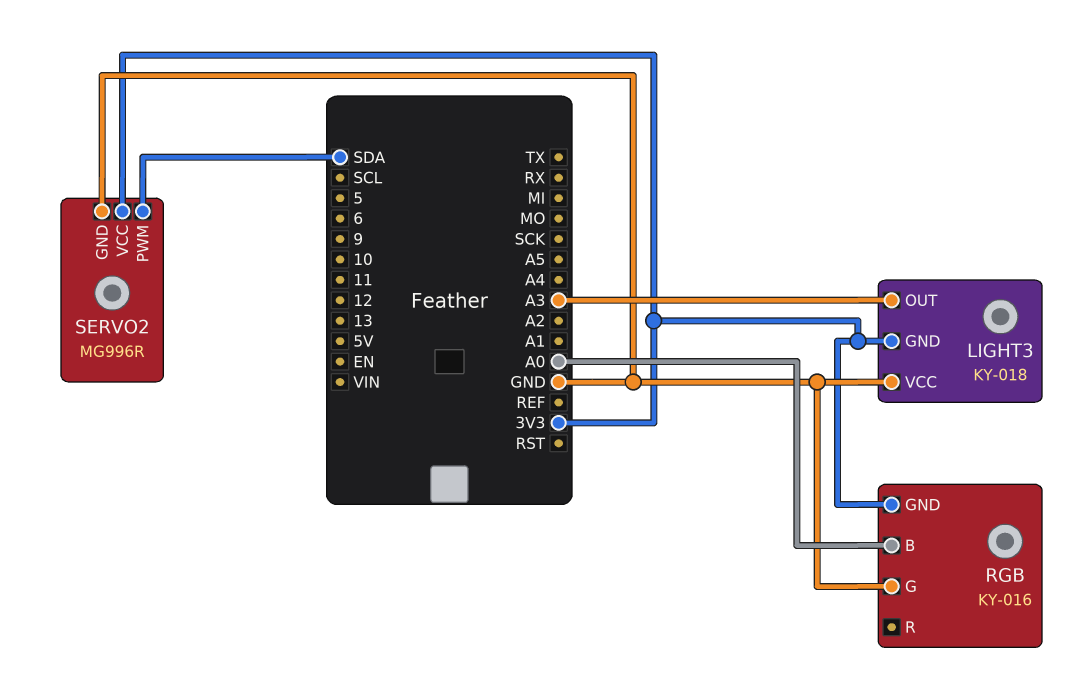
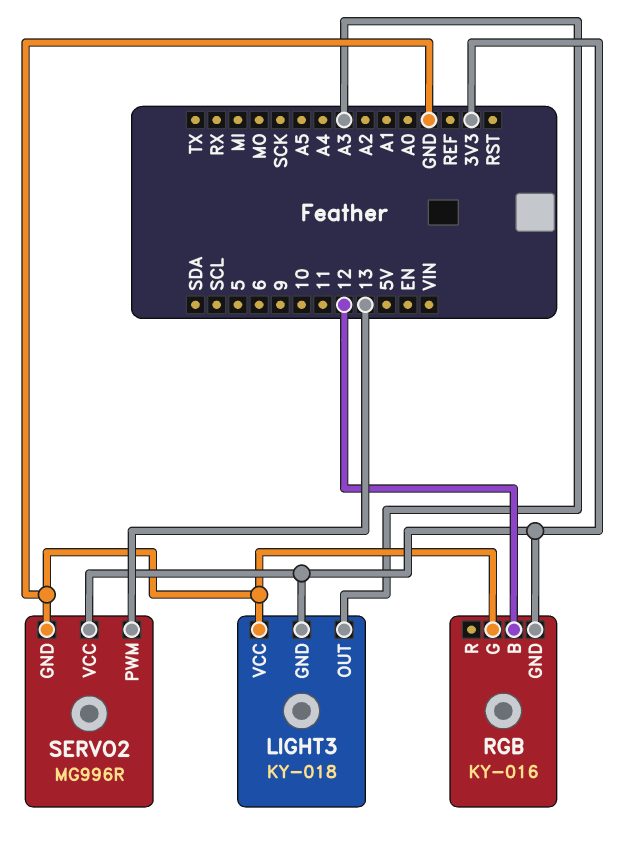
RGB pin B: A0 -> 12
SERVO2 pin PWM: SDA -> 13

